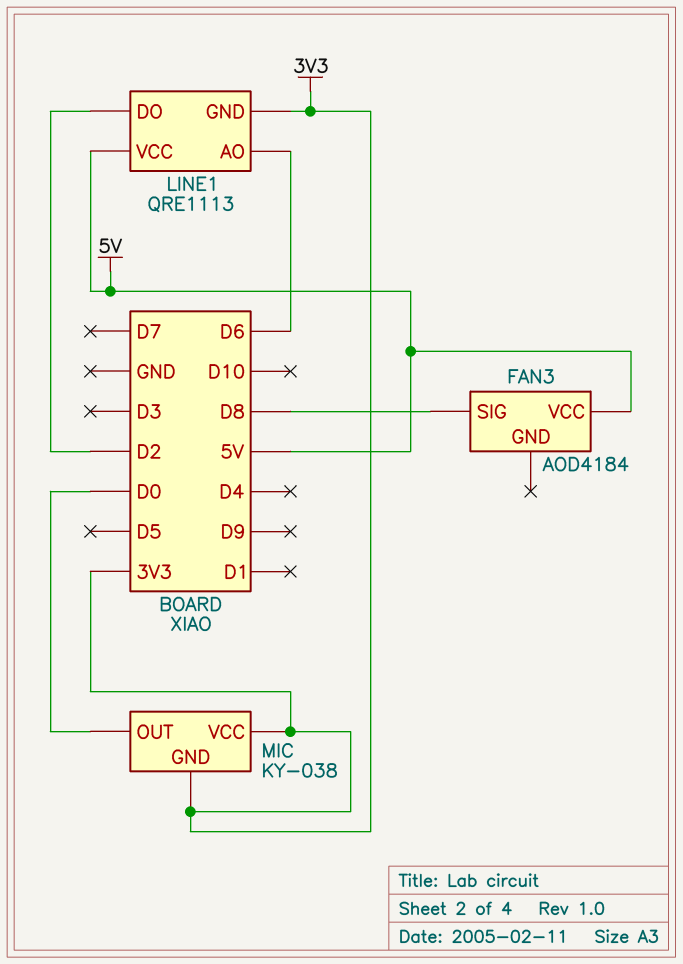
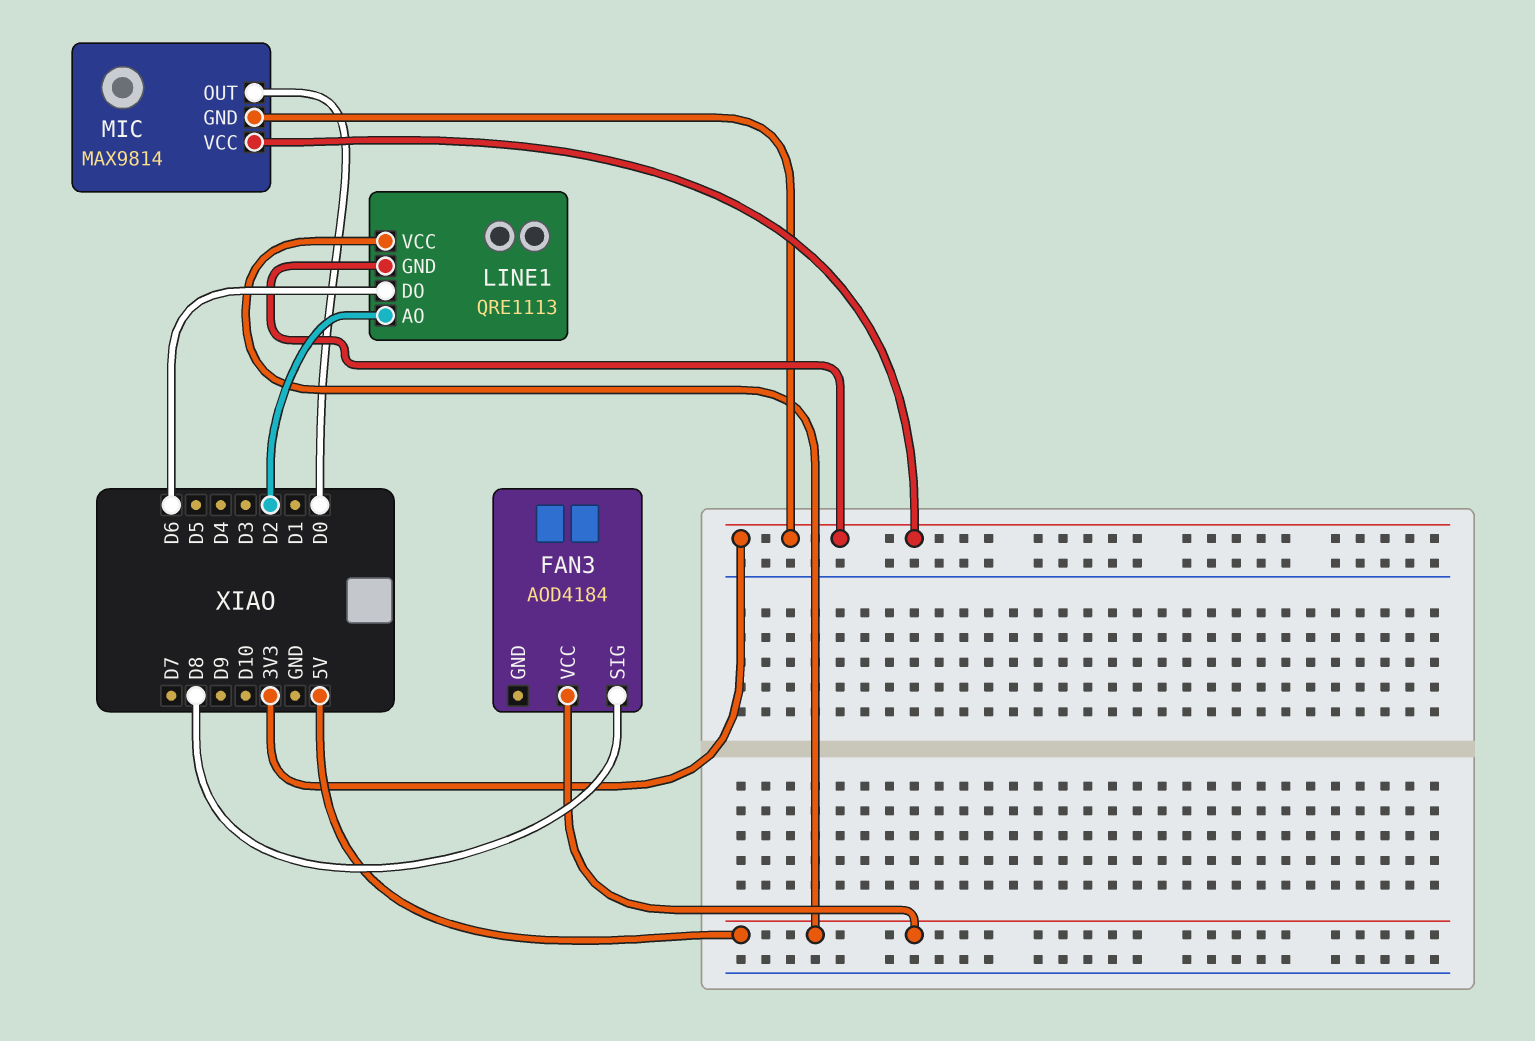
LINE1 pin AO: D6 -> D2
LINE1 pin DO: D2 -> D6
MIC: KY-038 -> MAX9814

